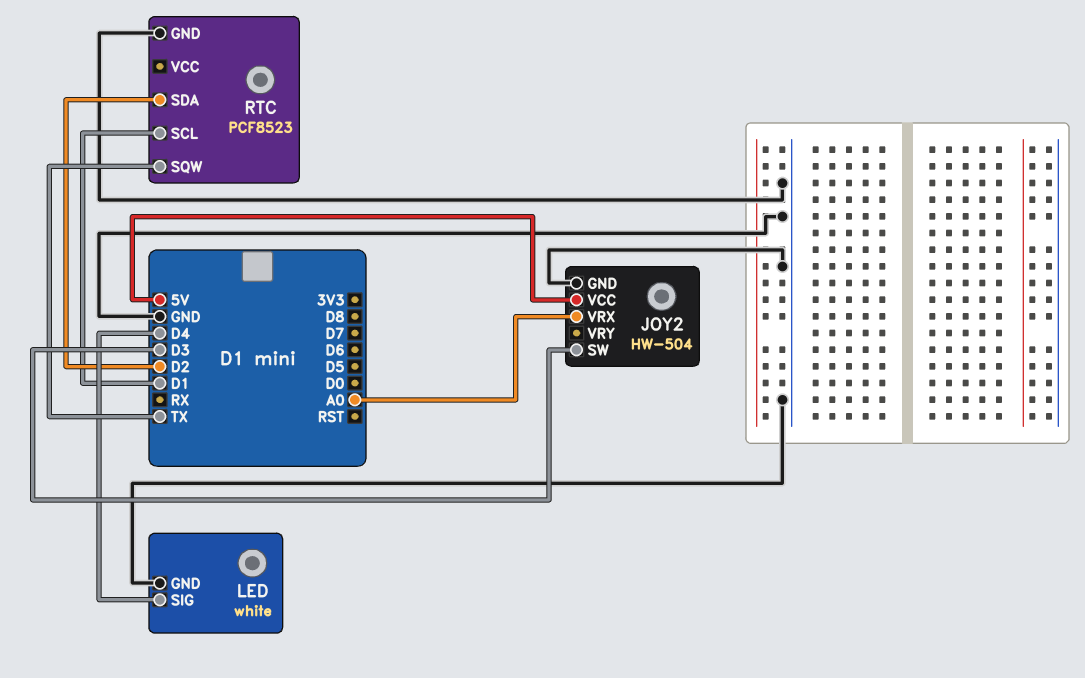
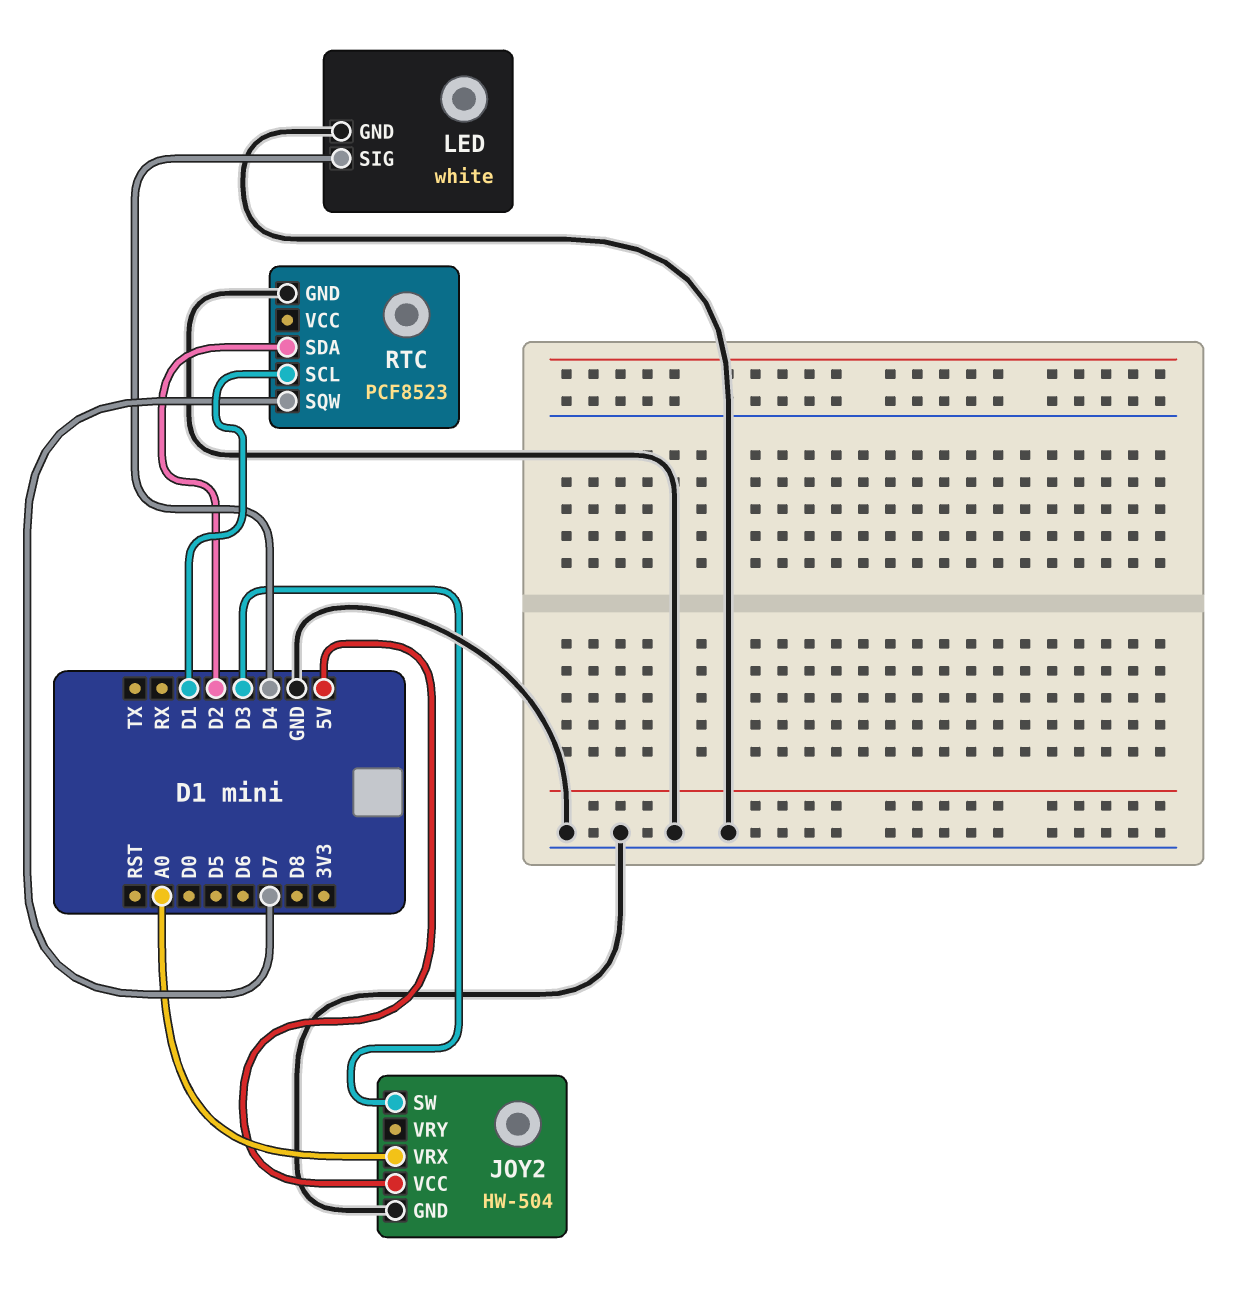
RTC pin SQW: TX -> D7

